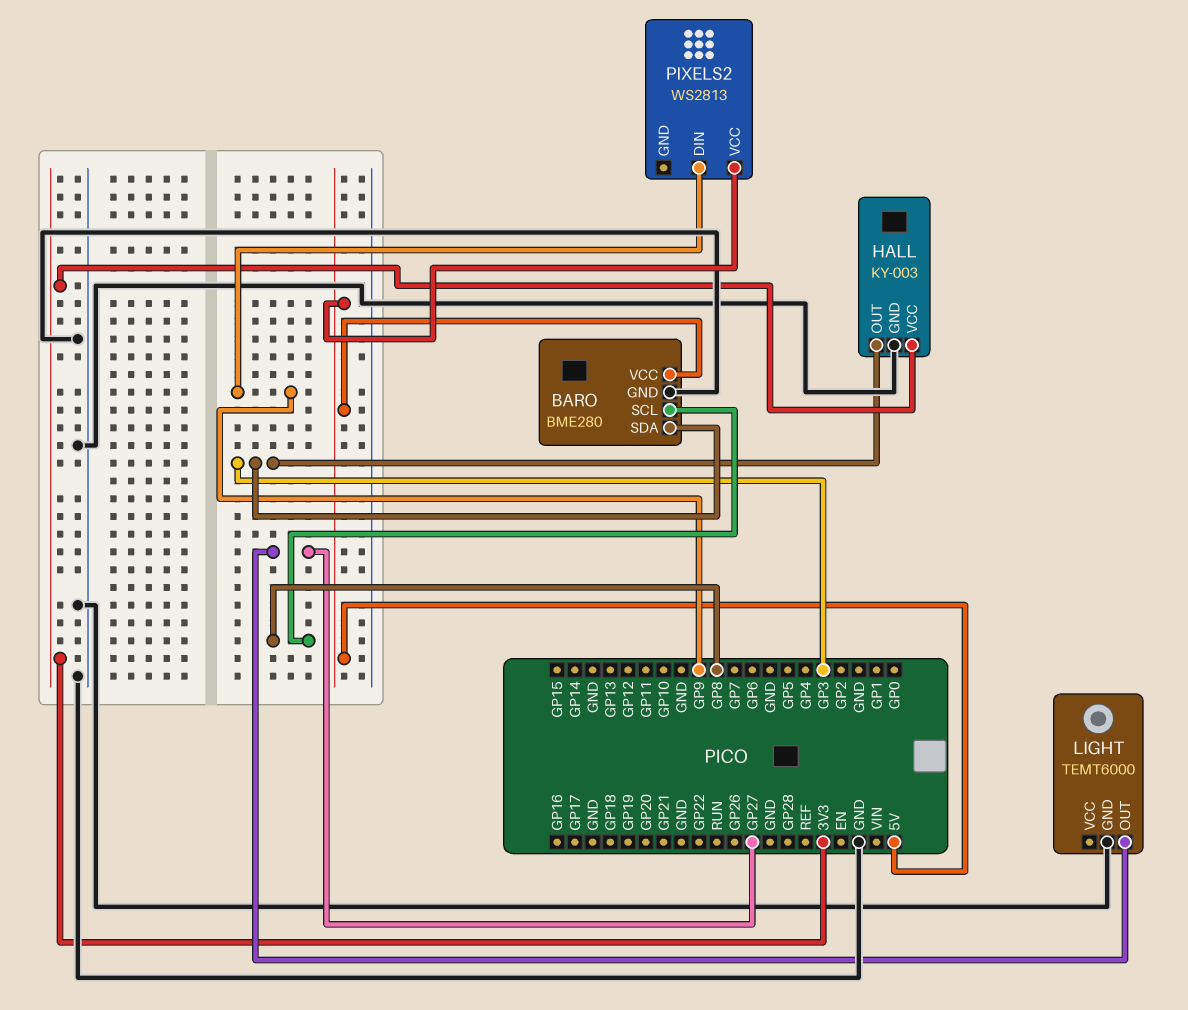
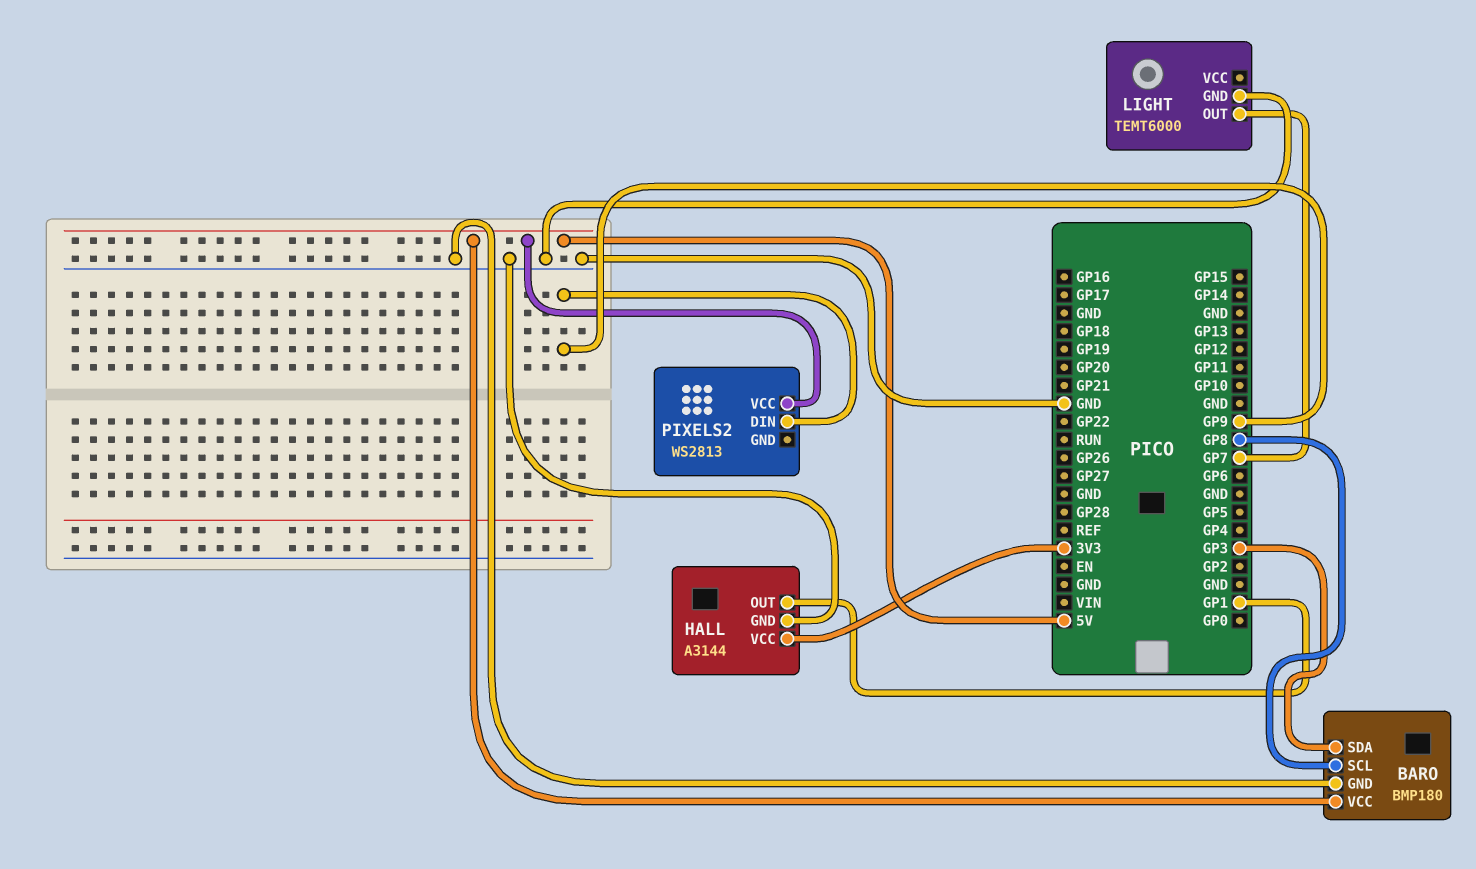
BARO: BME280 -> BMP180
HALL: KY-003 -> A3144
HALL pin OUT: GP3 -> GP1
LIGHT pin OUT: GP27 -> GP7

